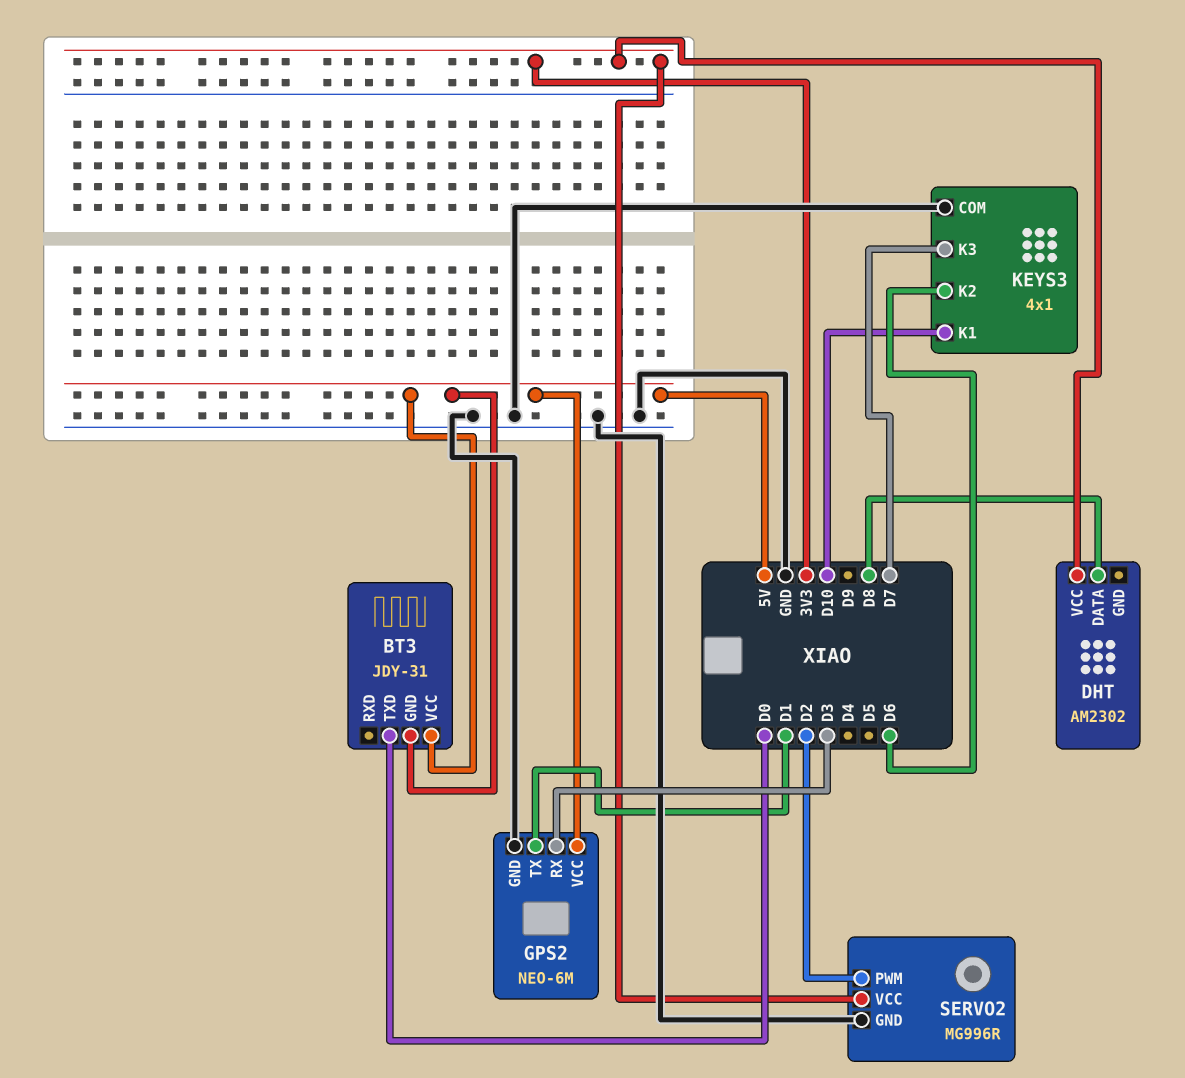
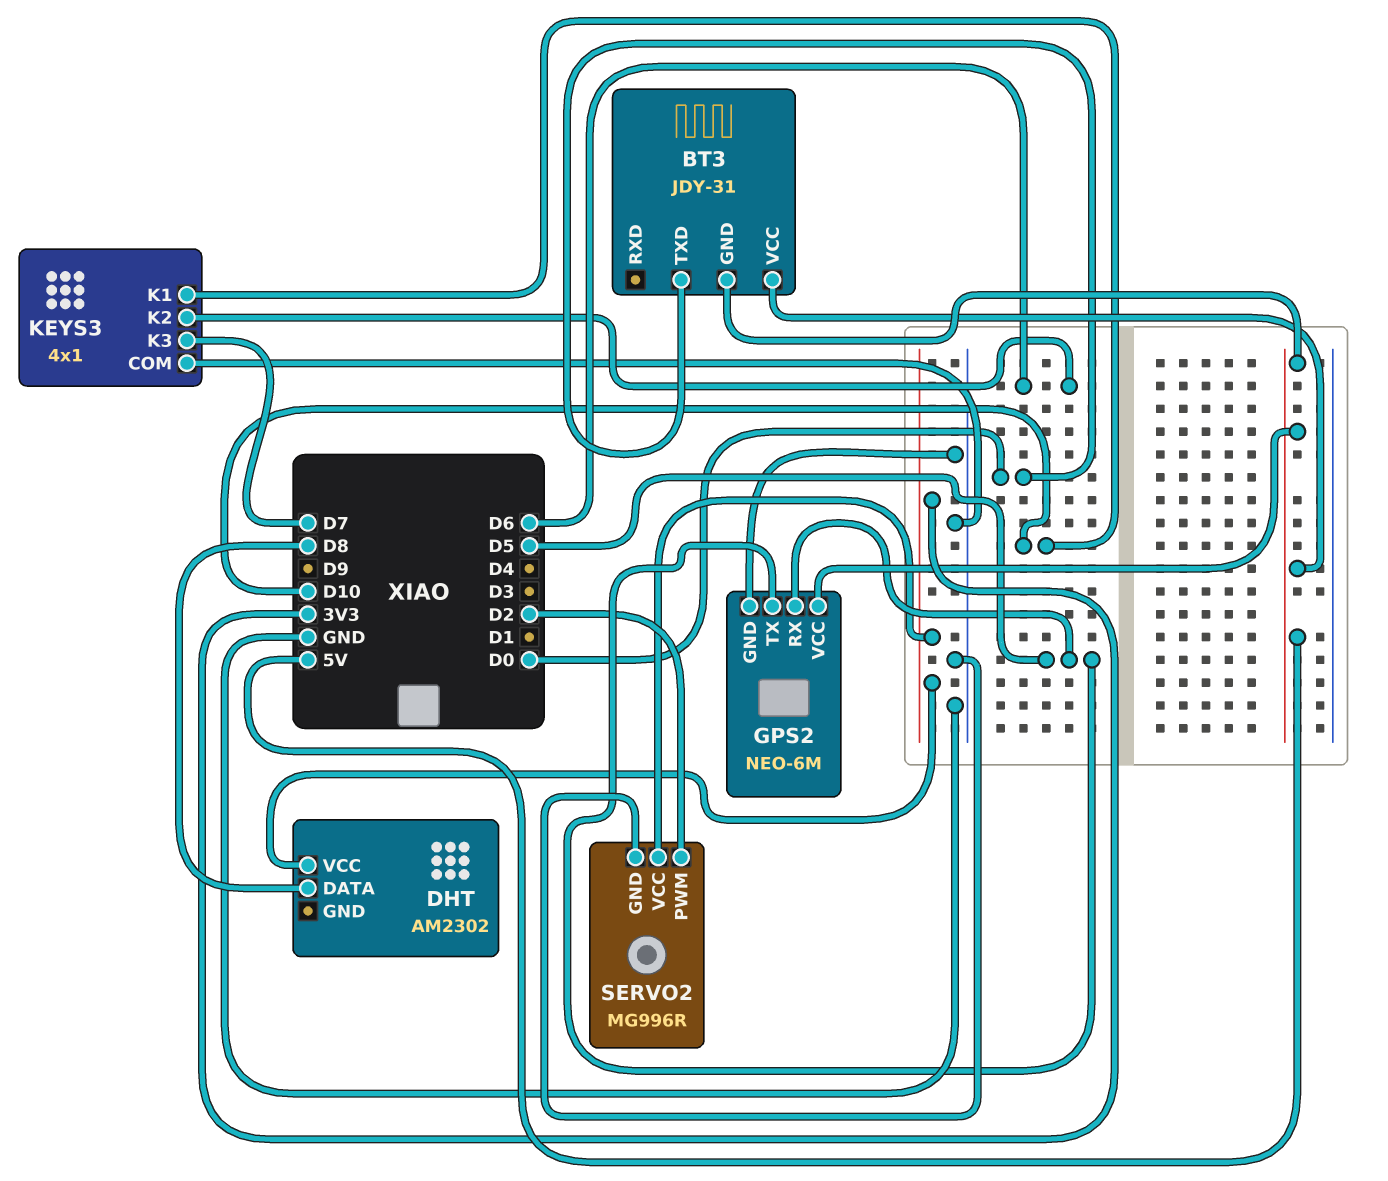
GPS2 pin RX: D3 -> D5
GPS2 pin TX: D1 -> D5

